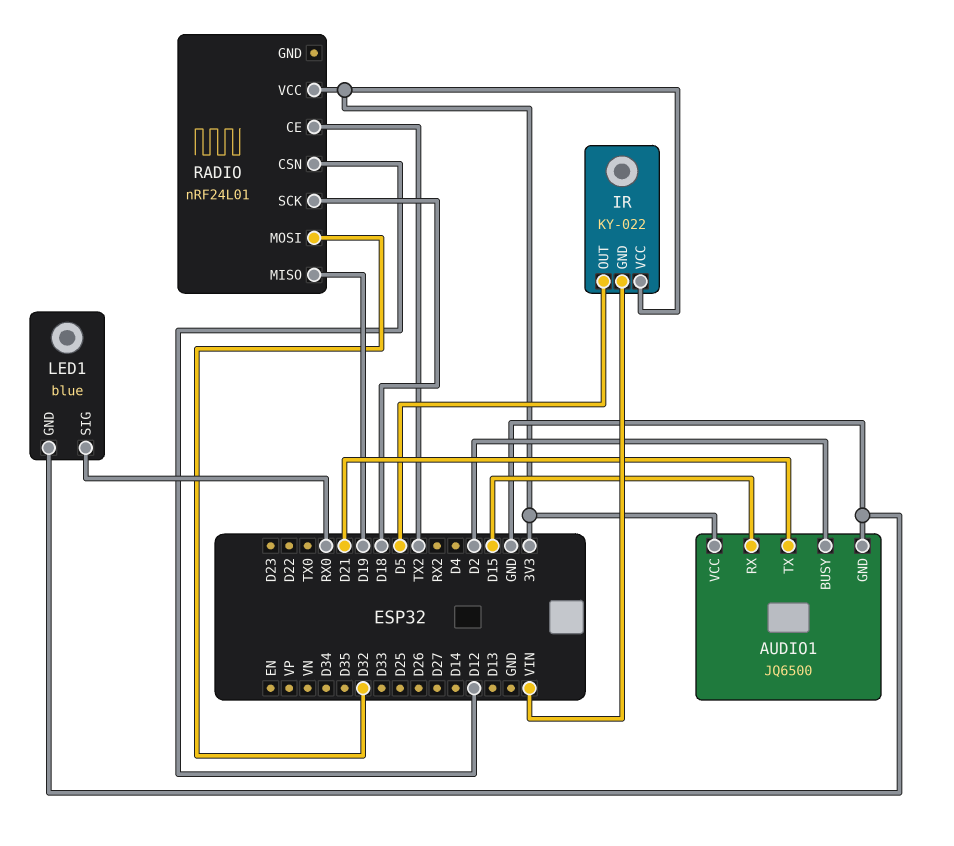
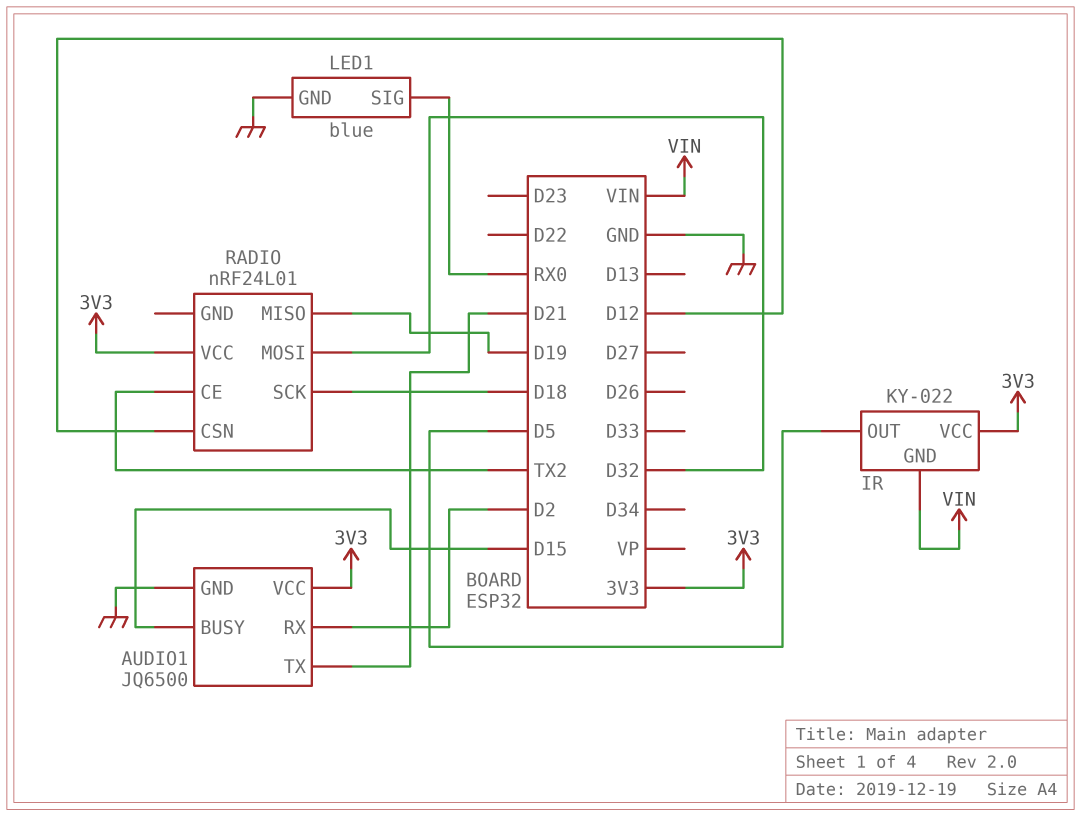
AUDIO1 pin BUSY: D2 -> D15
AUDIO1 pin RX: D15 -> D2

